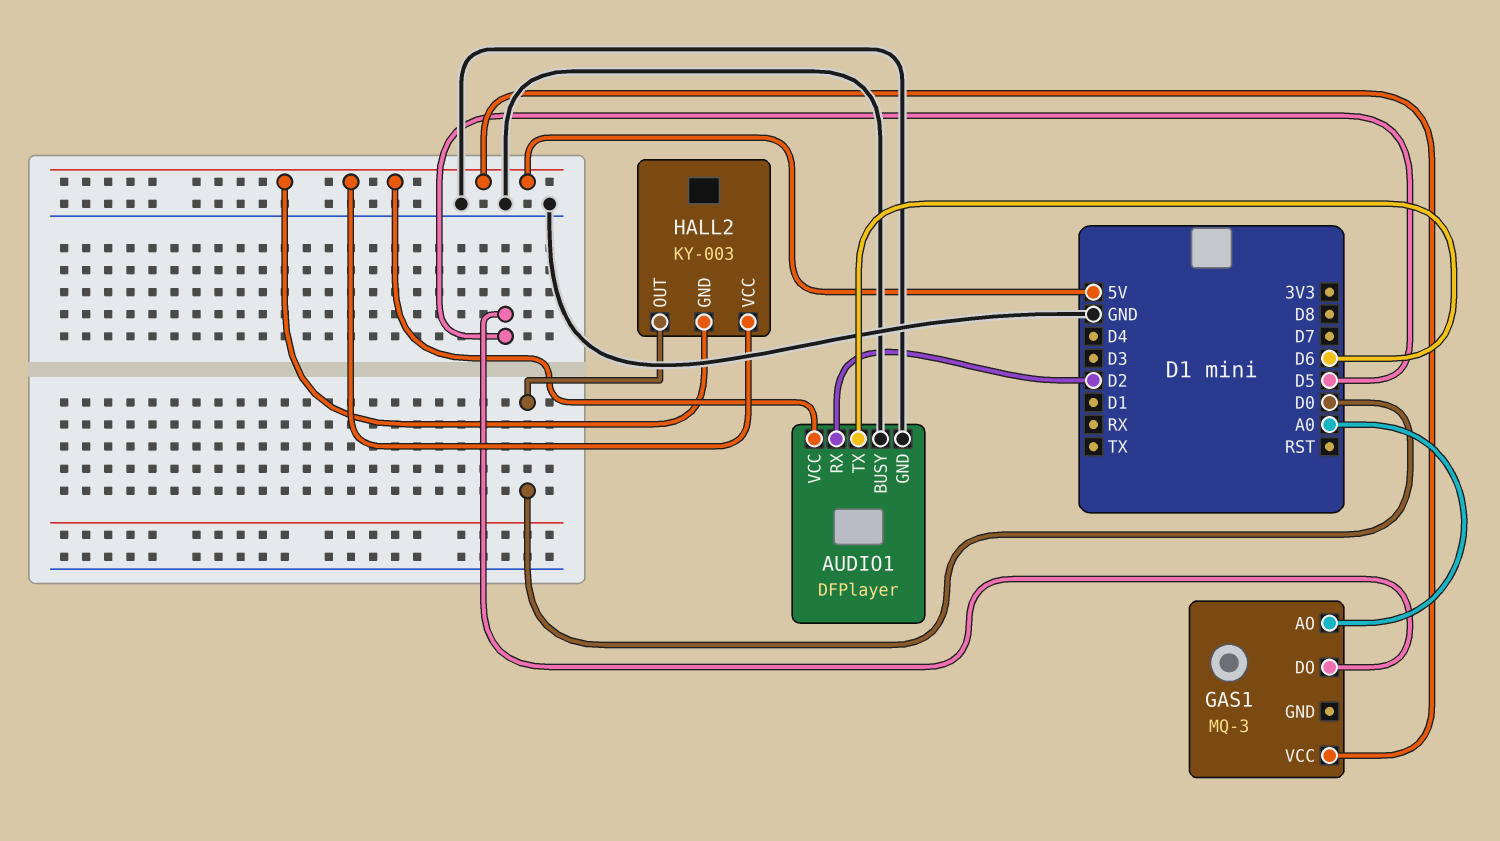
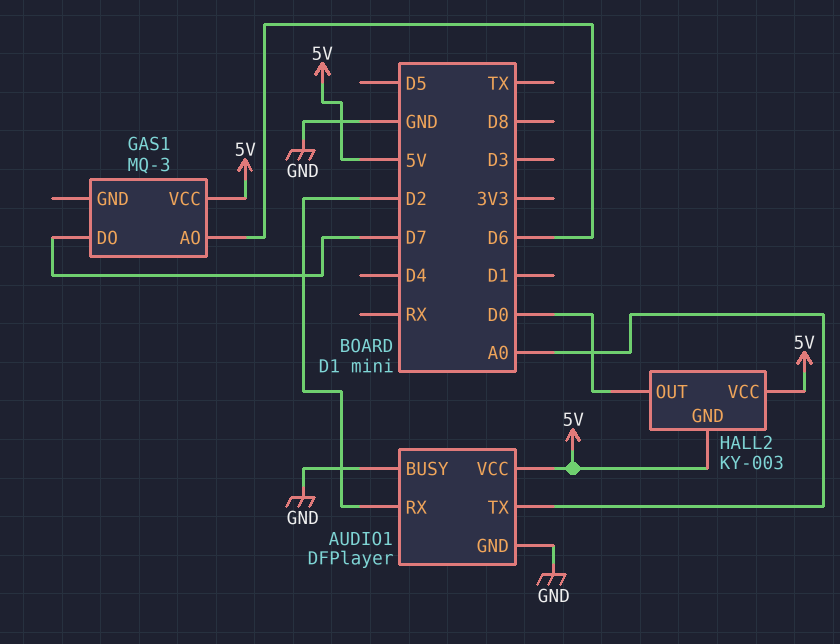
AUDIO1 pin TX: D6 -> A0
GAS1 pin AO: A0 -> D6
GAS1 pin DO: D5 -> D7

